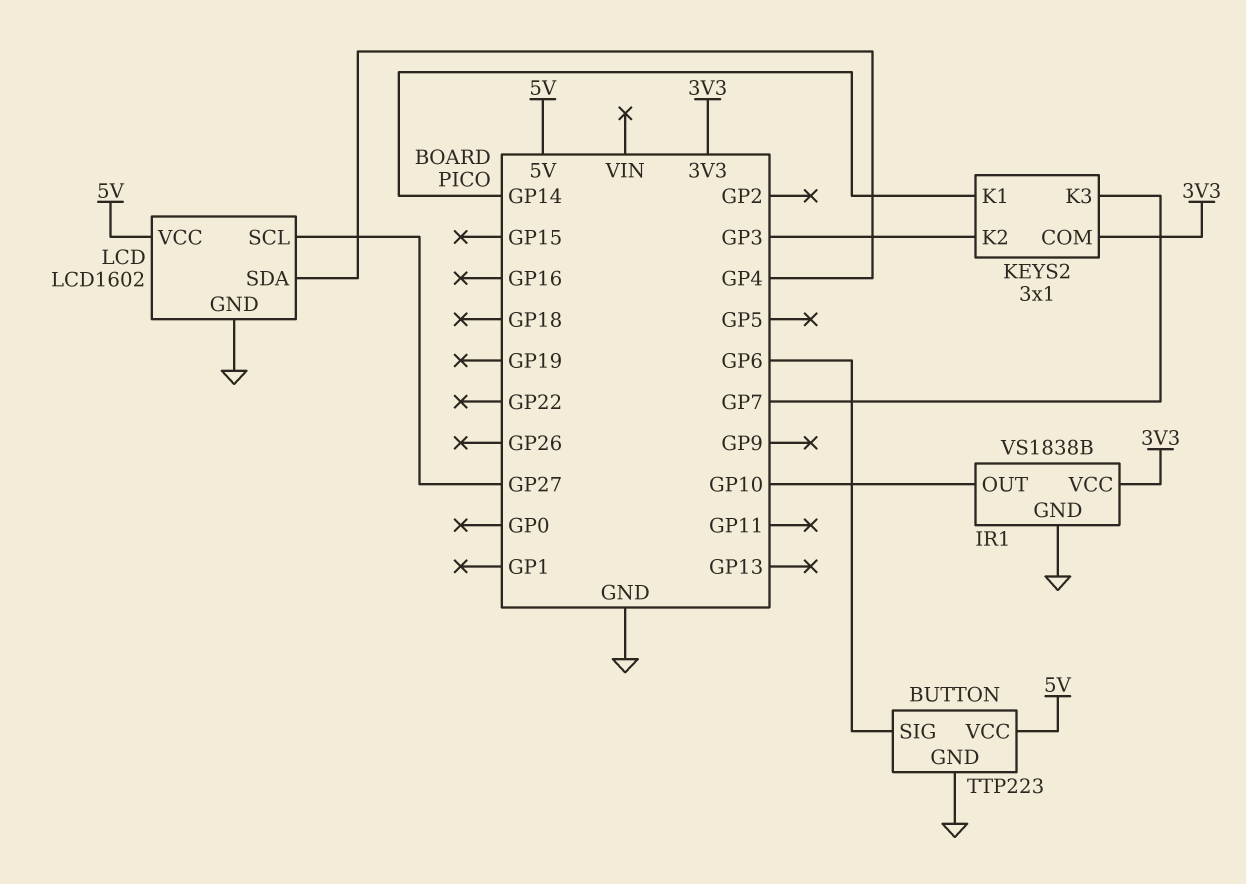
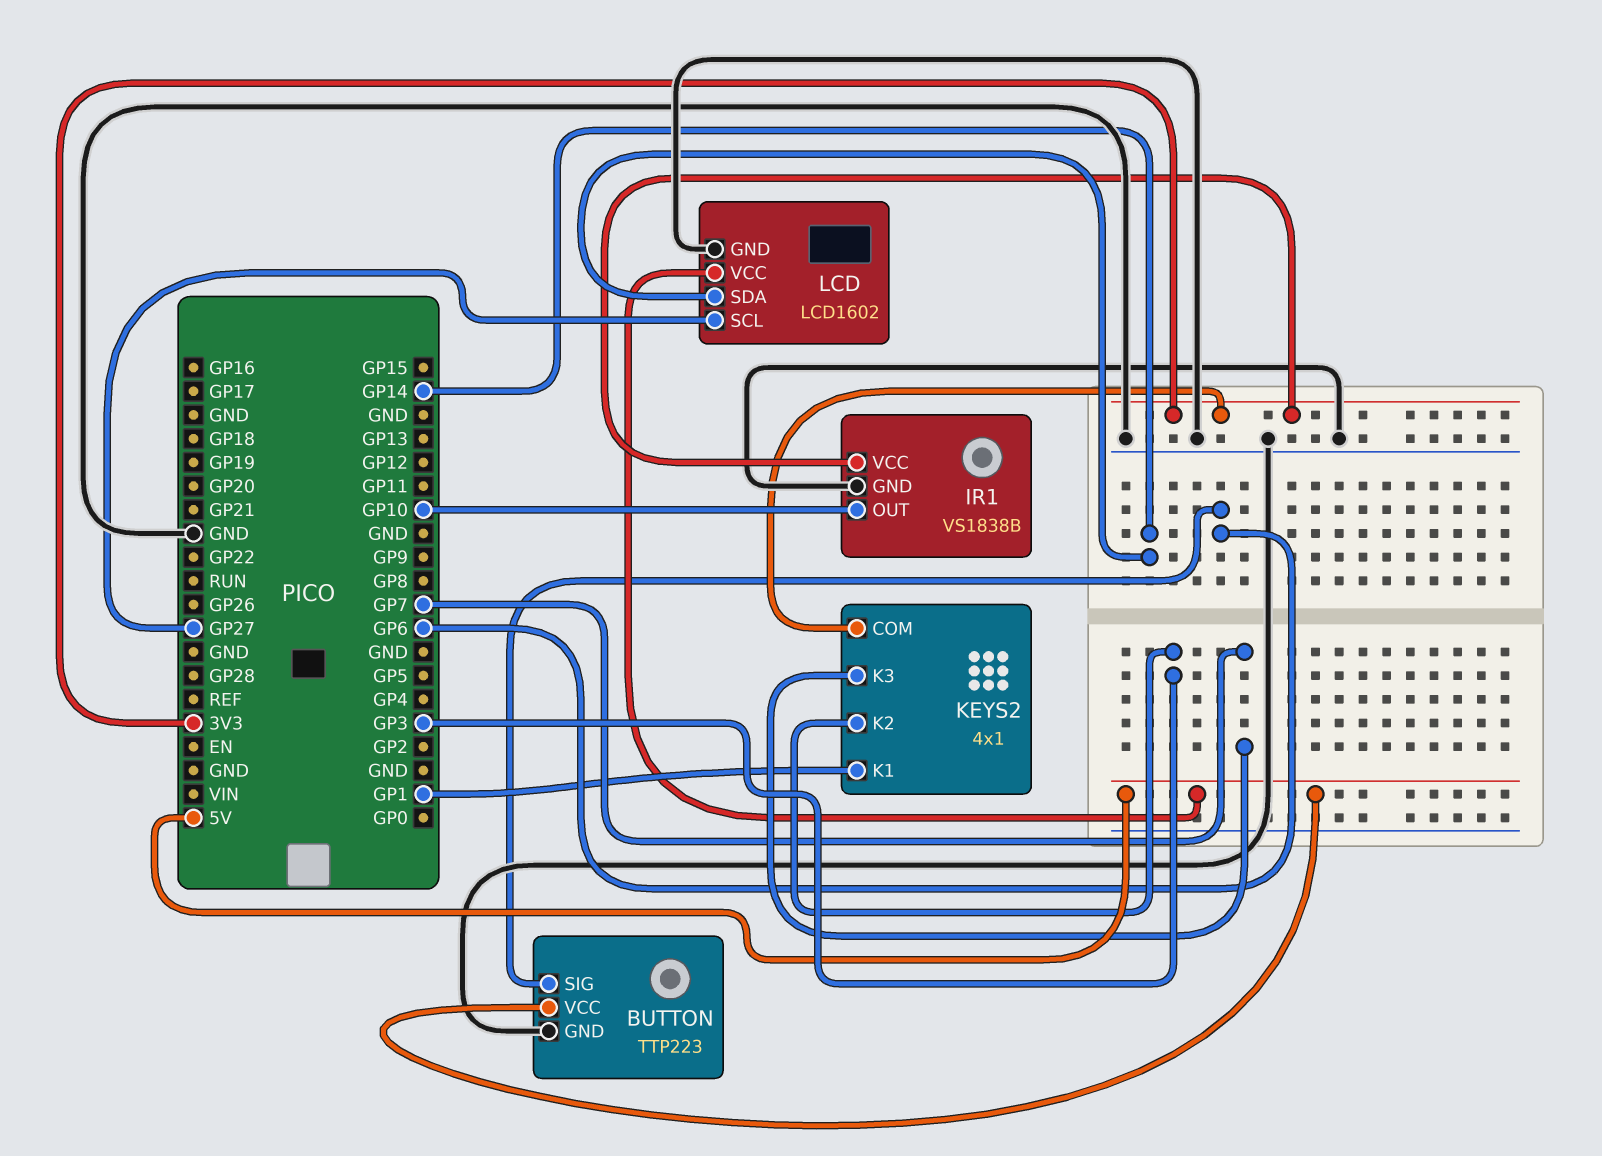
KEYS2: 3x1 -> 4x1
KEYS2 pin K1: GP14 -> GP1
LCD pin SDA: GP4 -> GP14

